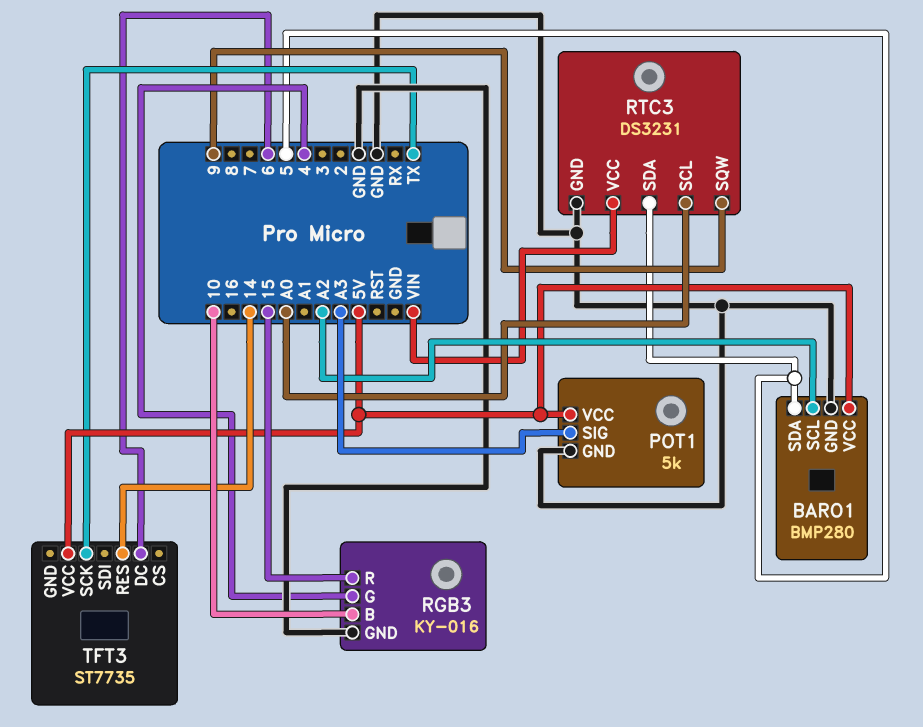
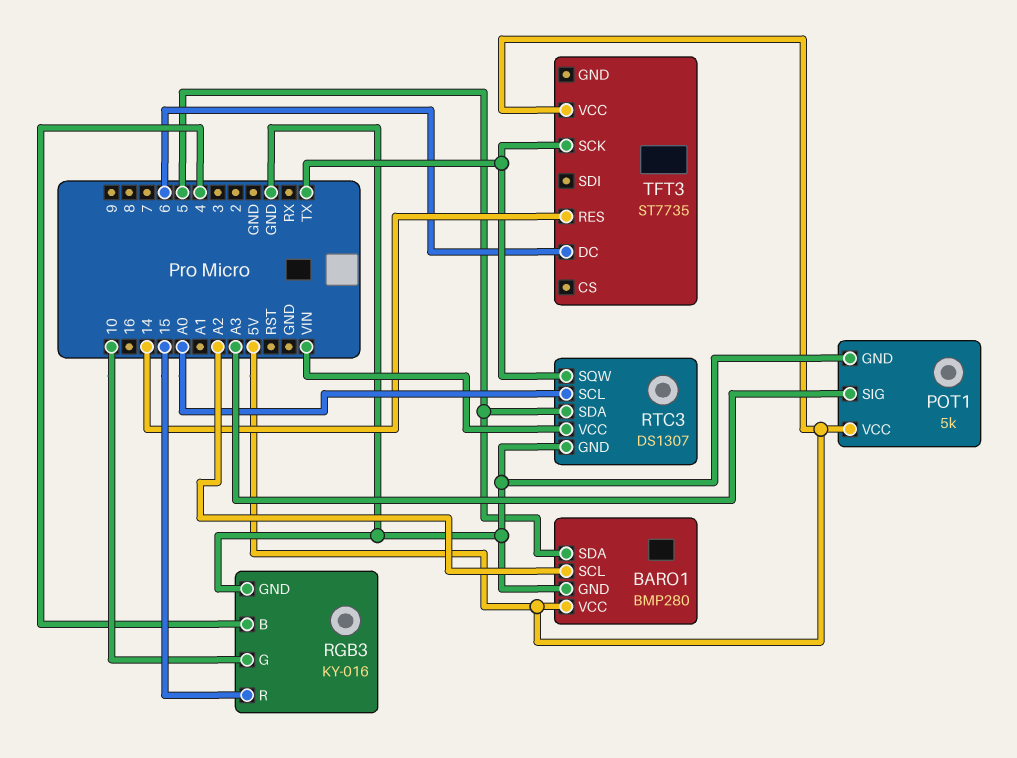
RGB3 pin B: 10 -> 4
RGB3 pin G: 4 -> 10
RTC3: DS3231 -> DS1307
RTC3 pin SQW: 9 -> TX

